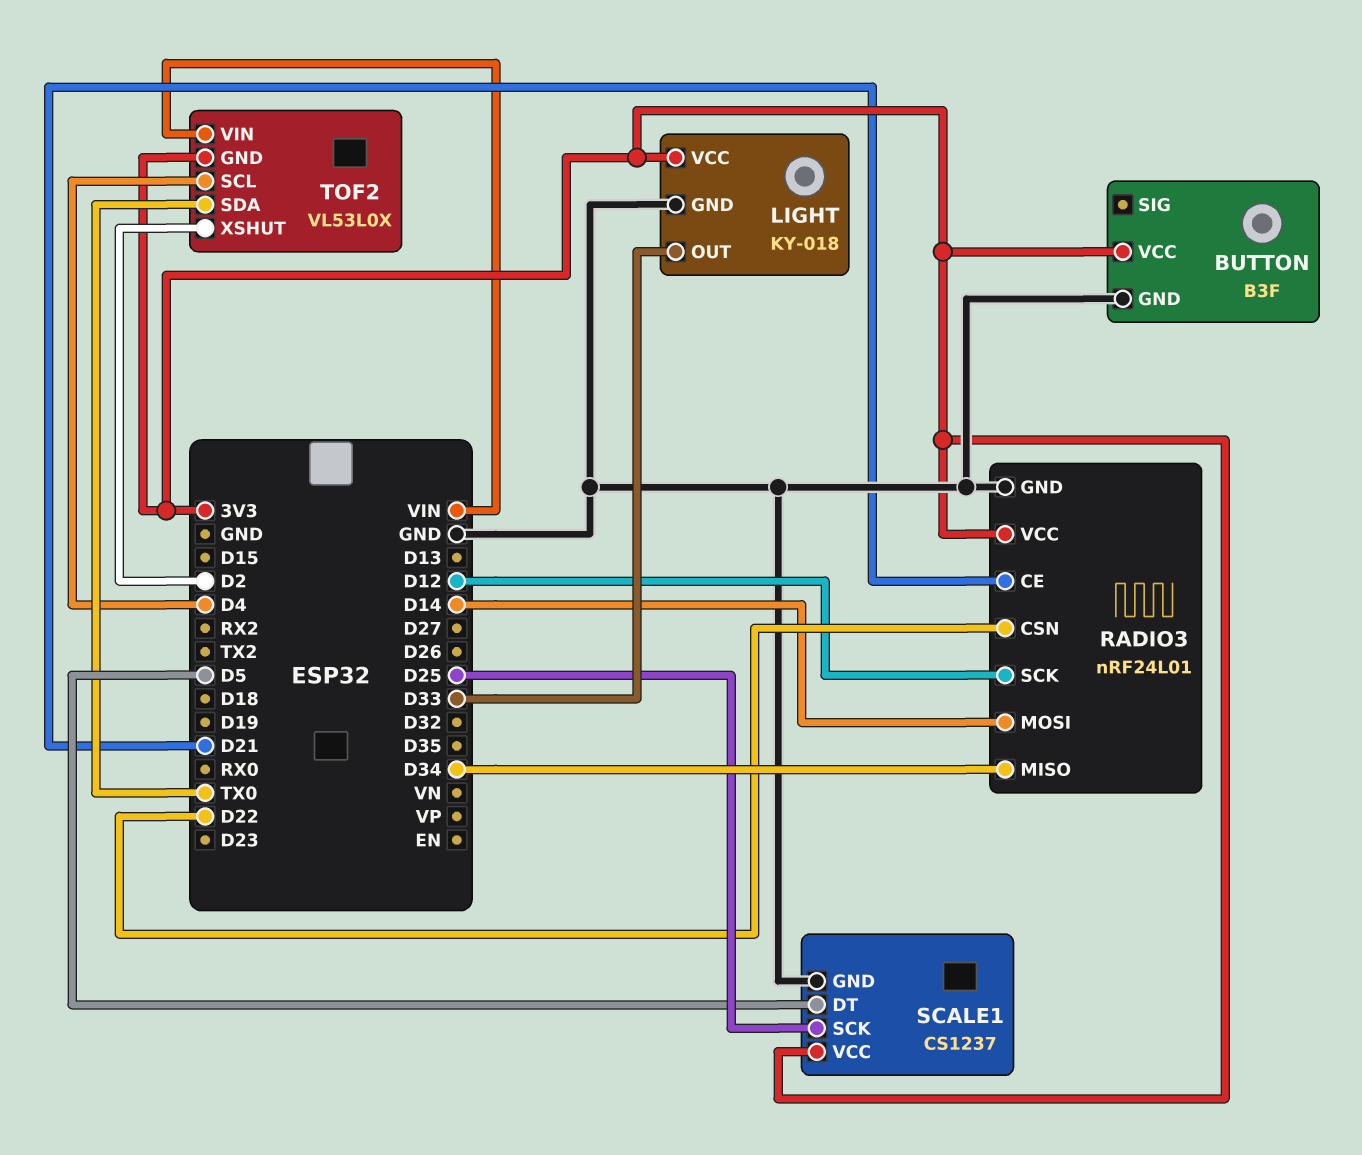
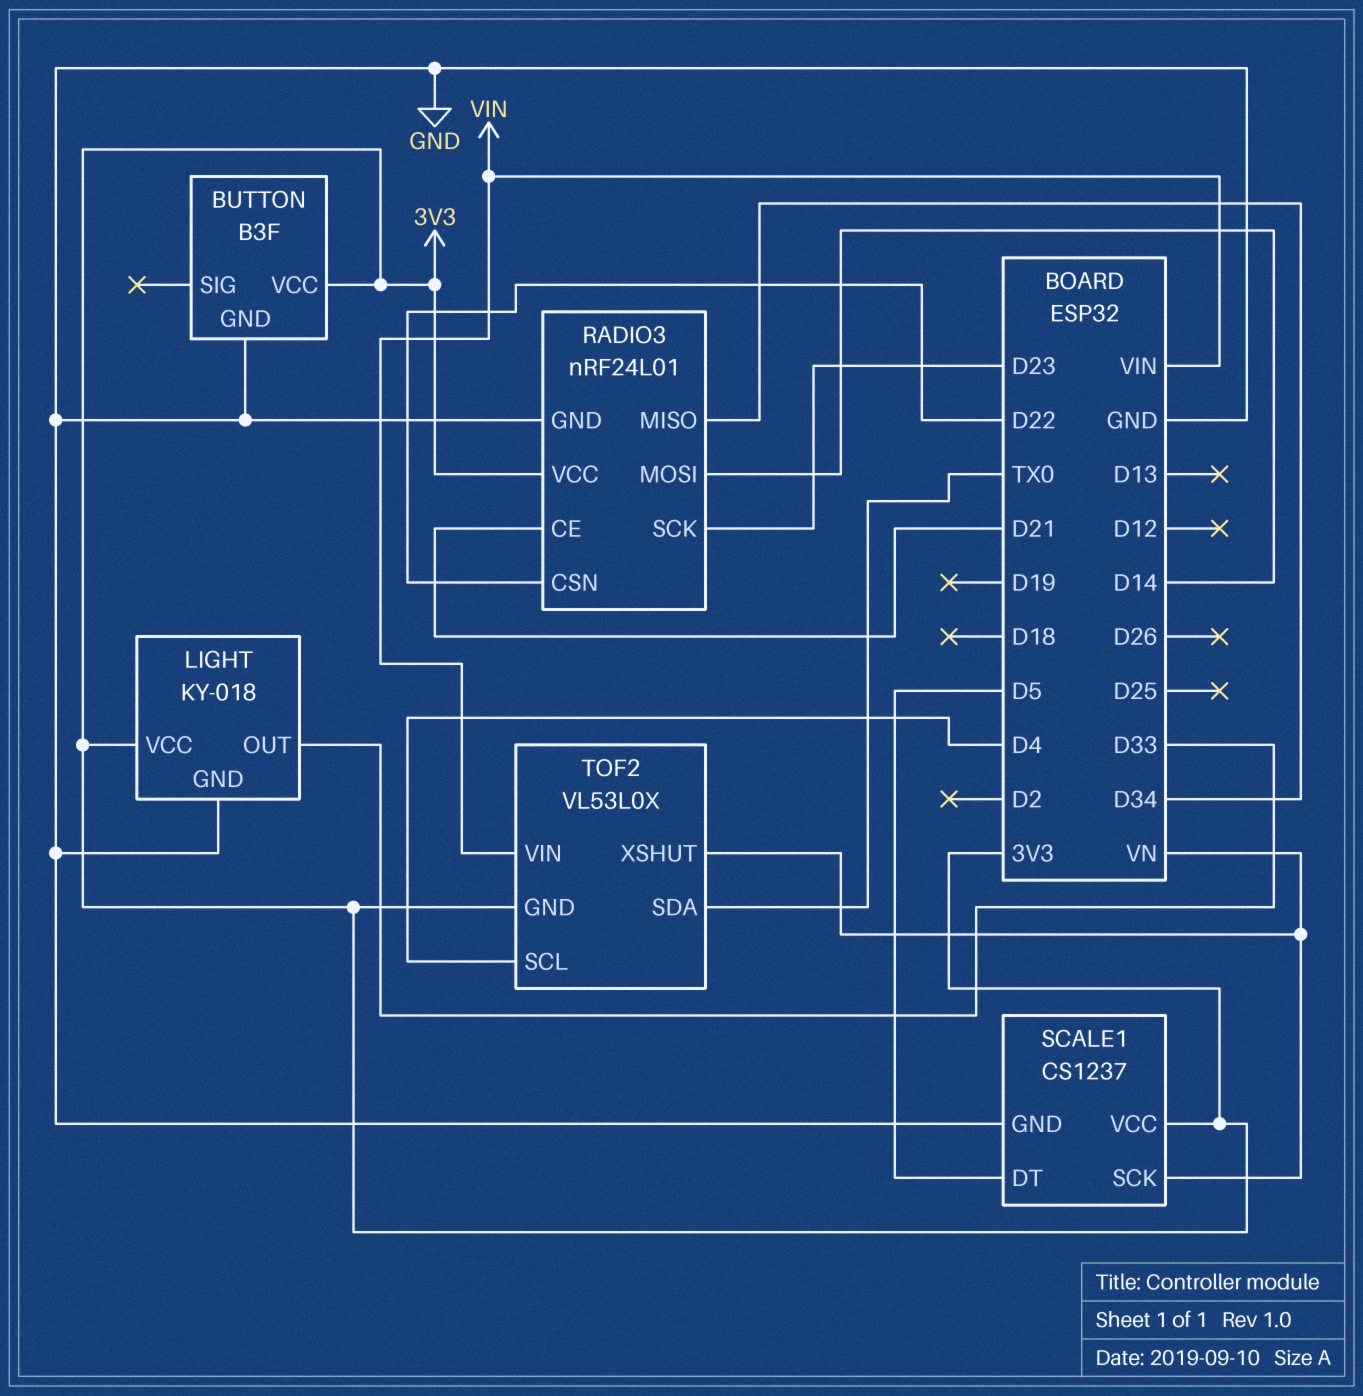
RADIO3 pin SCK: D12 -> D23
SCALE1 pin SCK: D25 -> VN
TOF2 pin XSHUT: D2 -> VN

